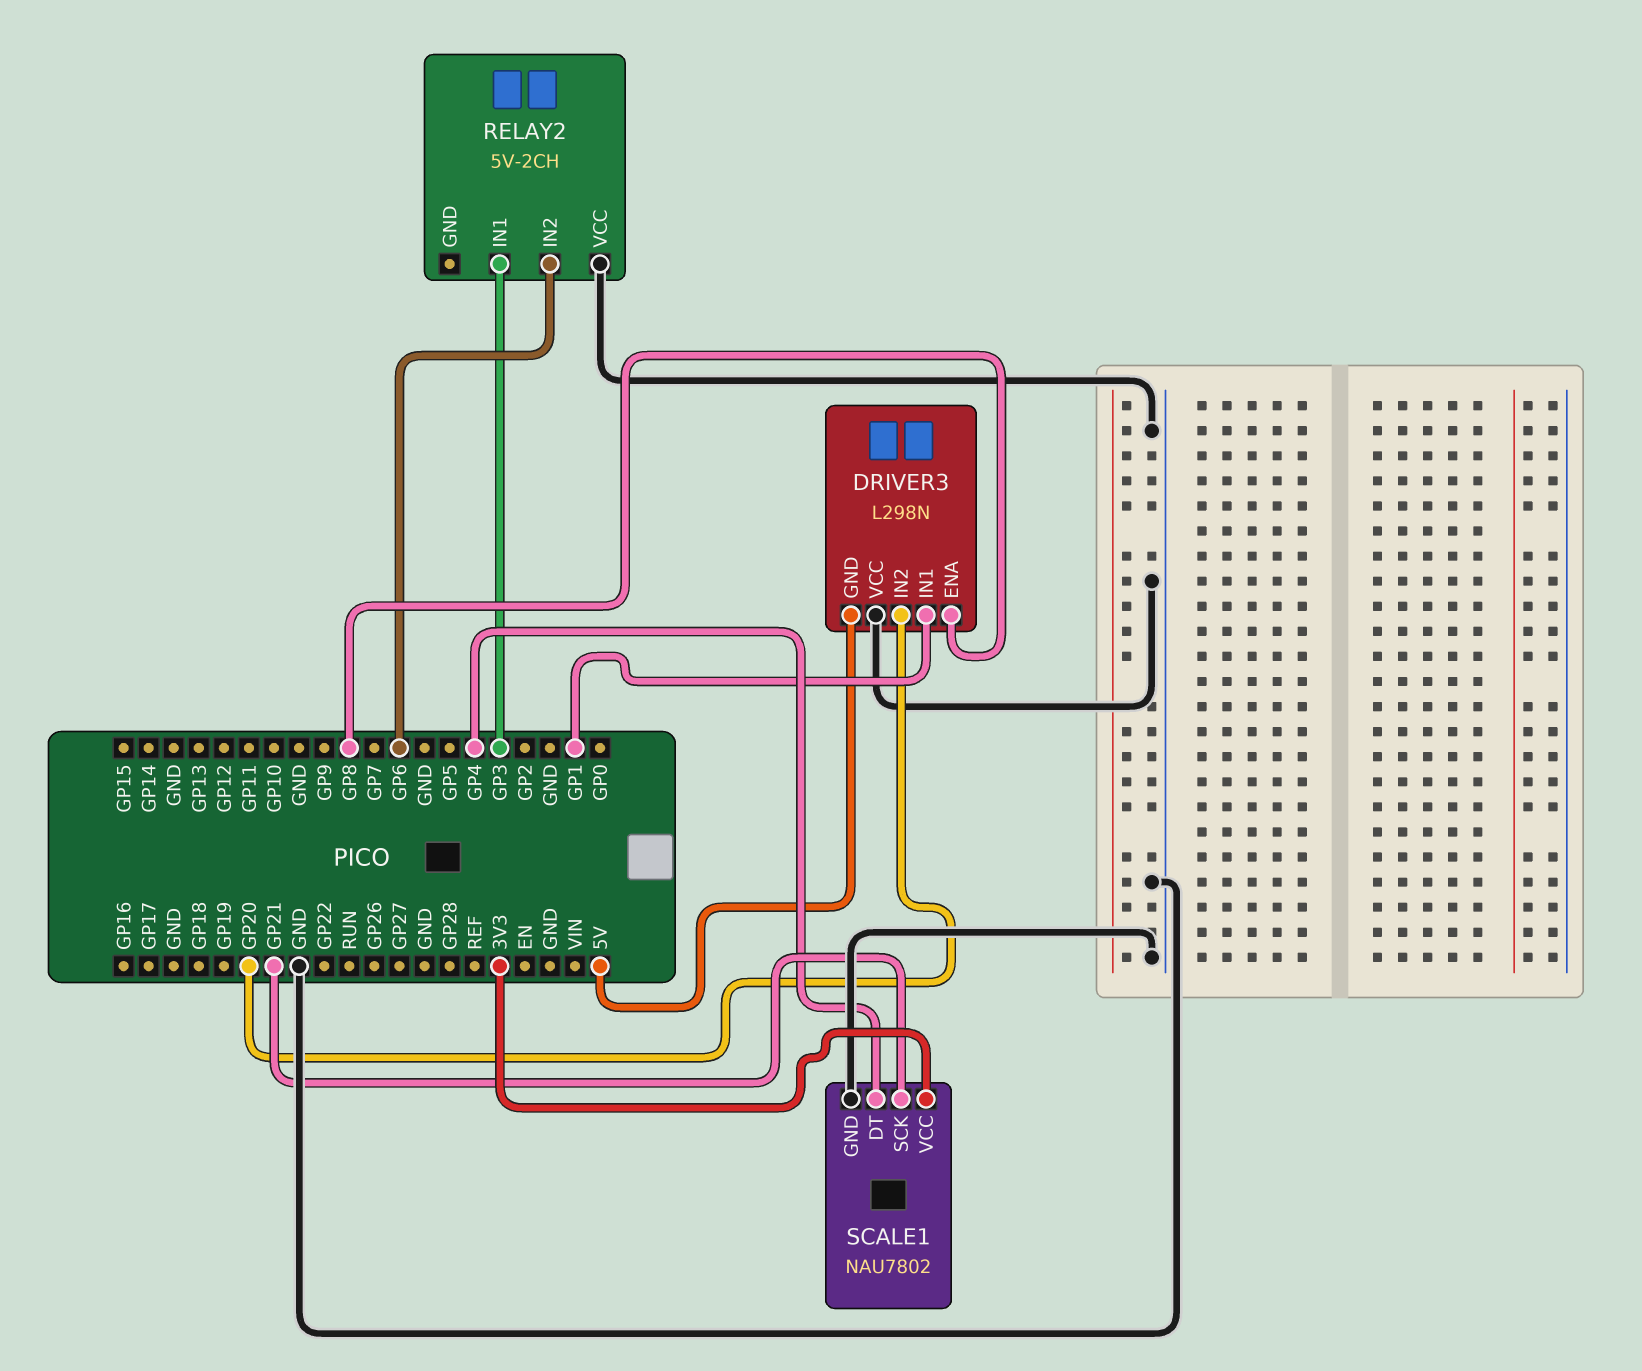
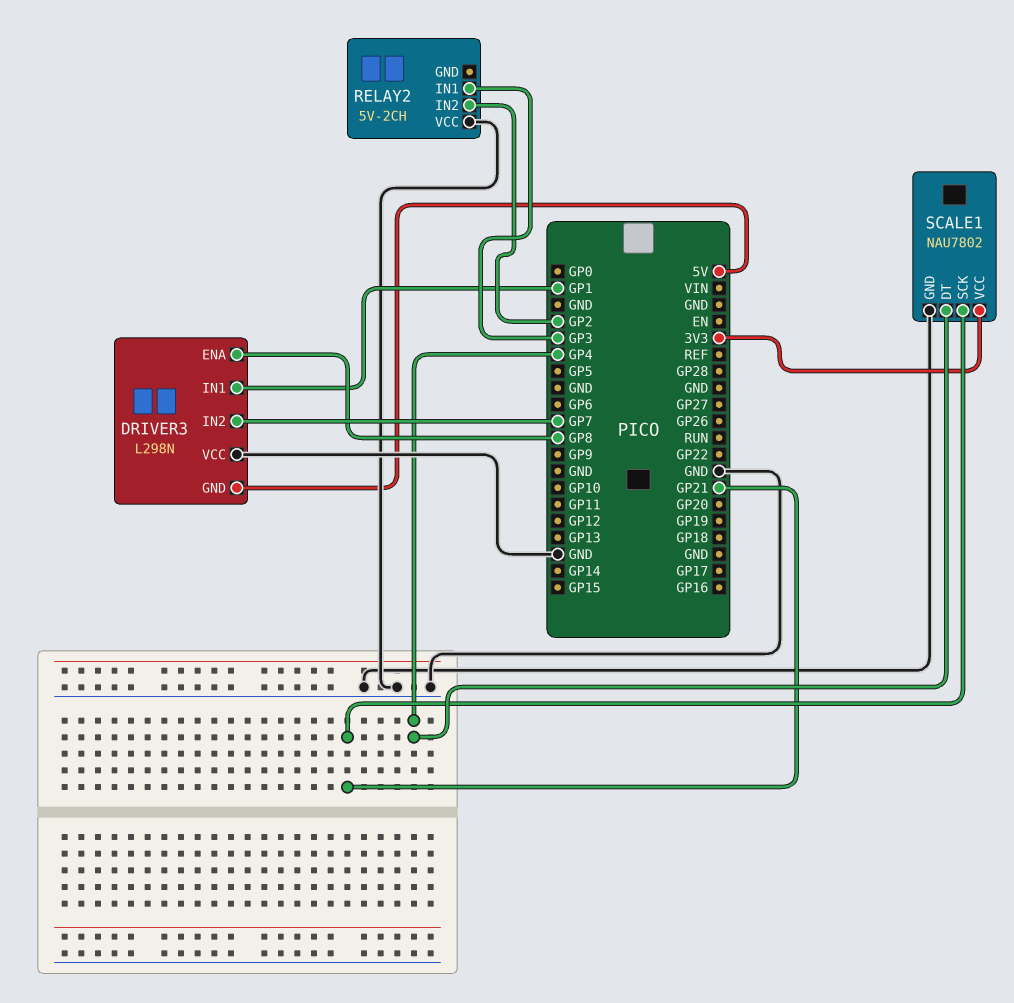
DRIVER3 pin IN2: GP20 -> GP7
RELAY2 pin IN2: GP6 -> GP2

